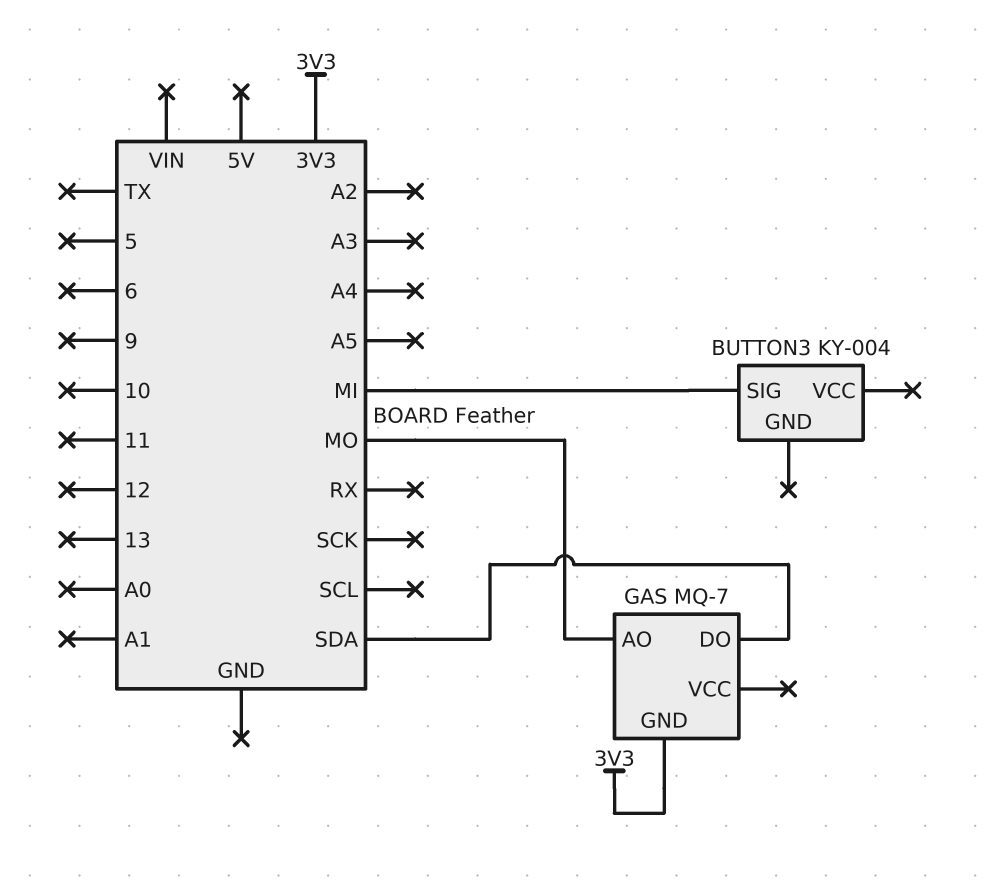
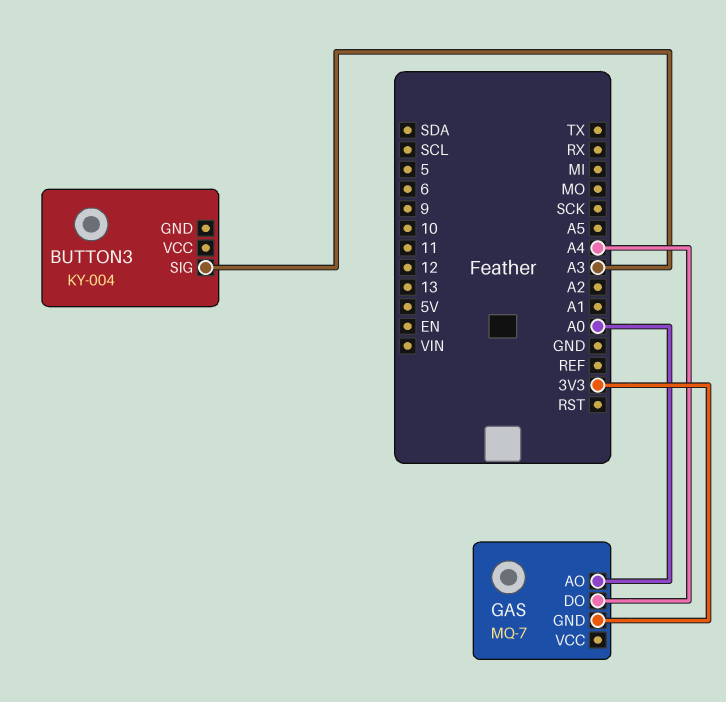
BUTTON3 pin SIG: MI -> A3
GAS pin AO: MO -> A0
GAS pin DO: SDA -> A4

